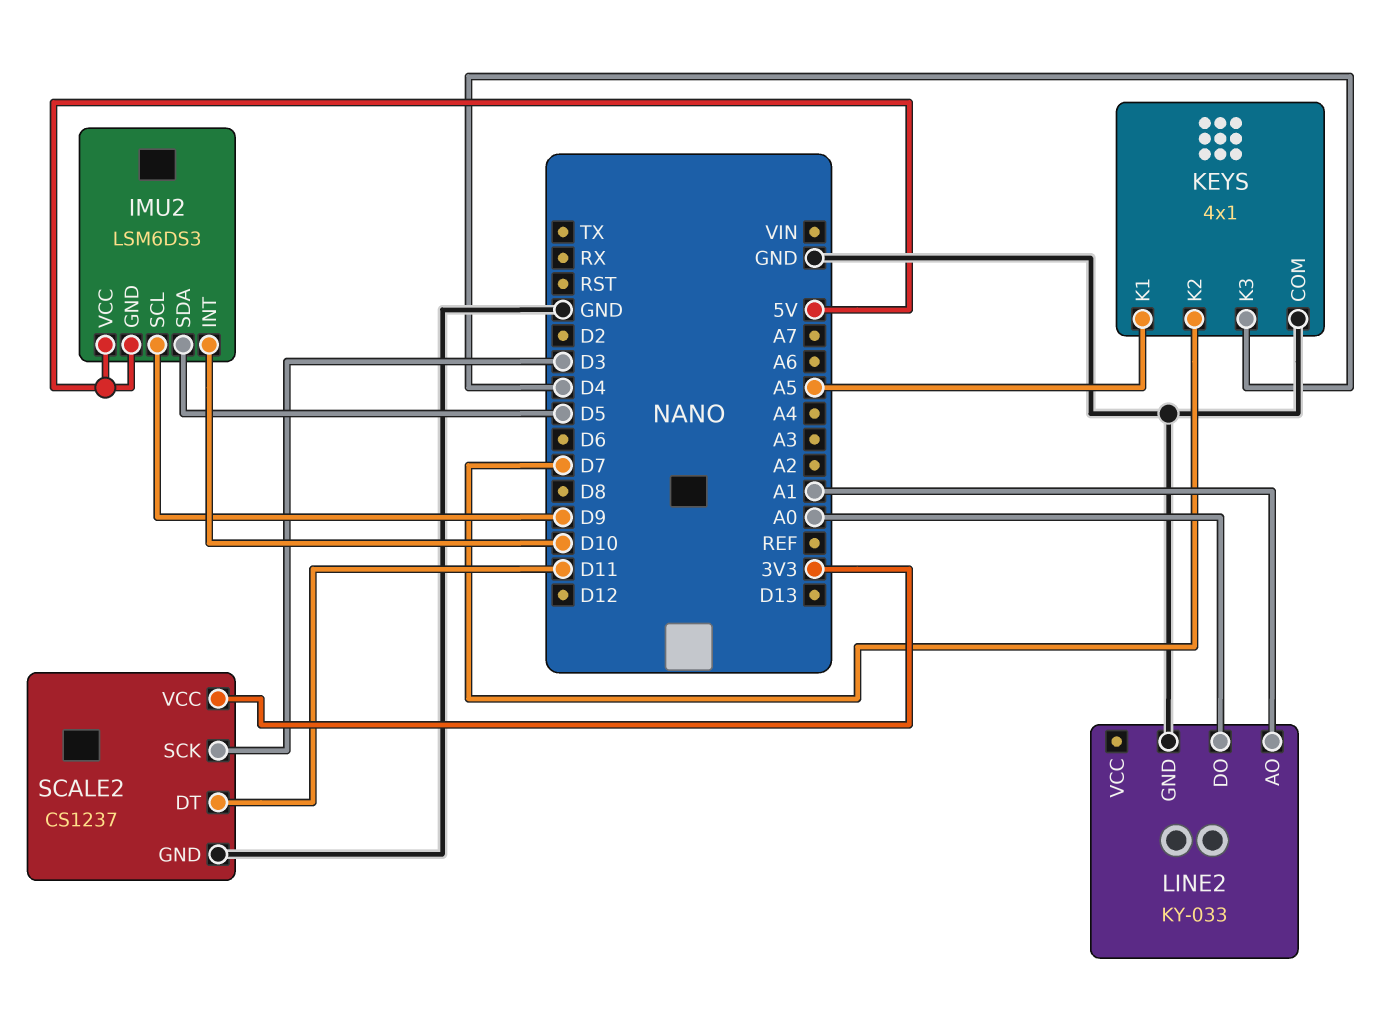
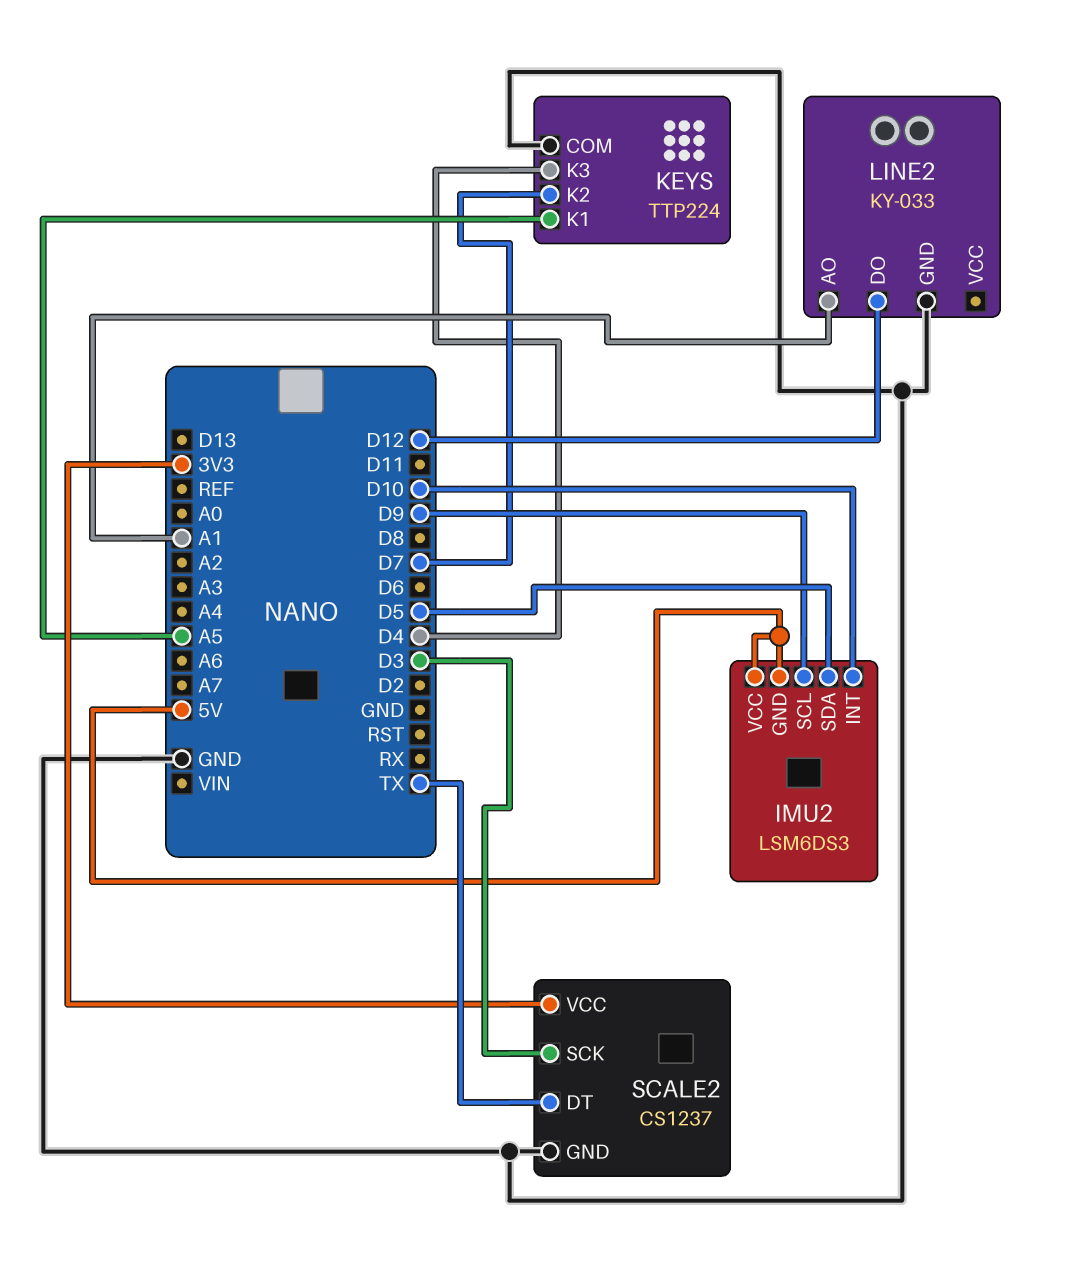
KEYS: 4x1 -> TTP224
LINE2 pin DO: A0 -> D12
SCALE2 pin DT: D11 -> TX

